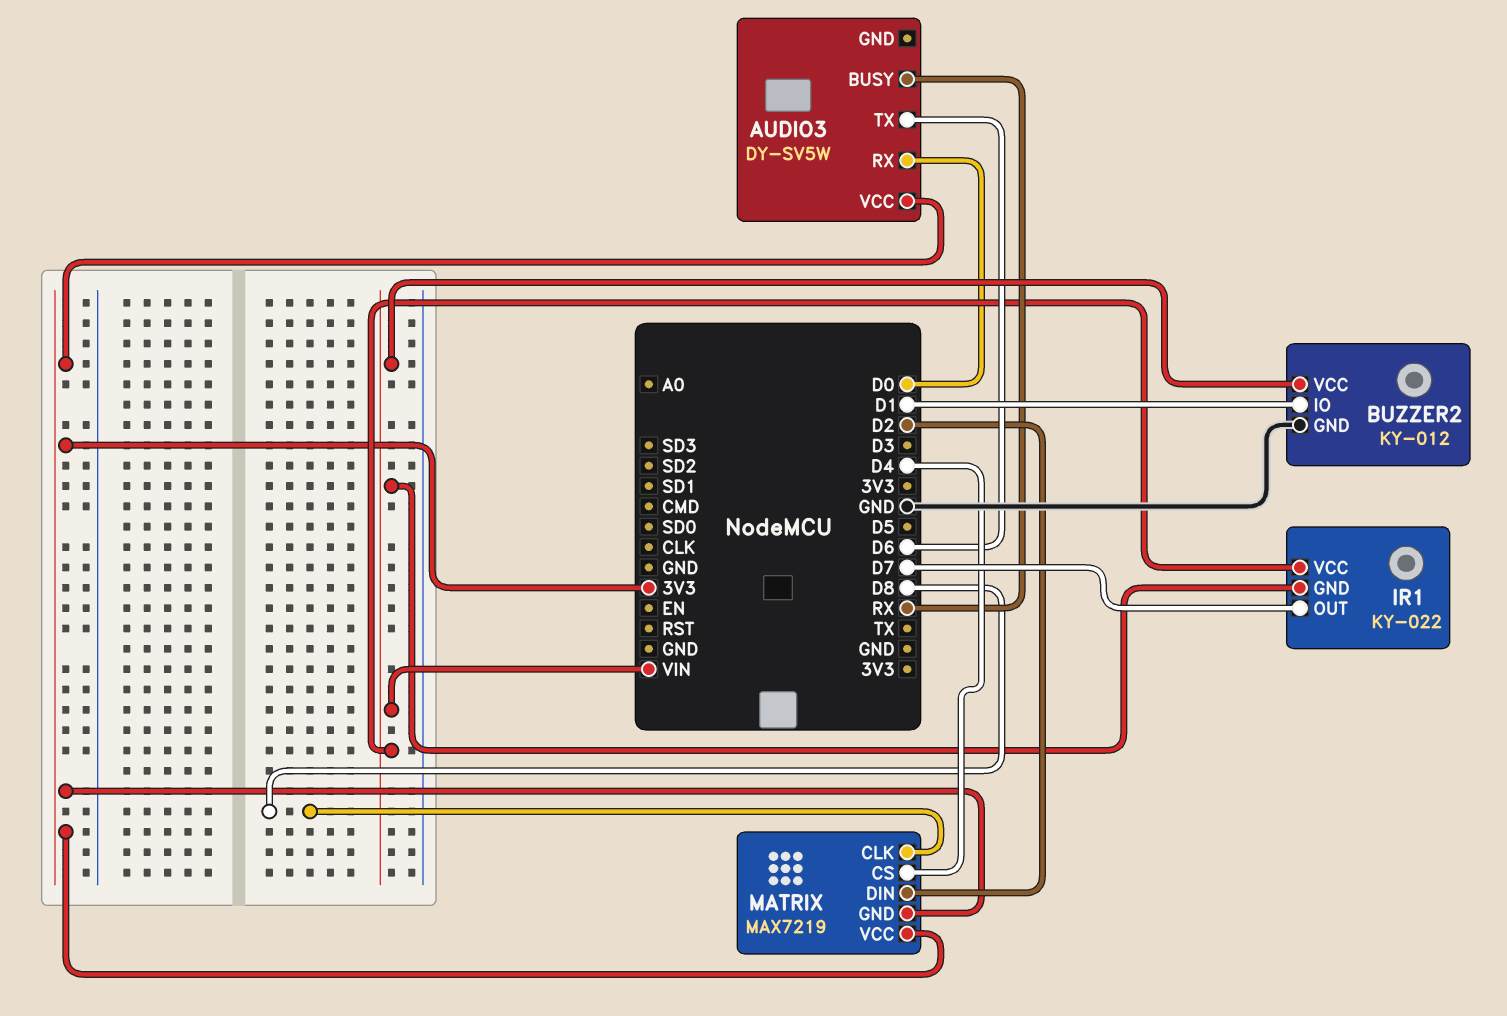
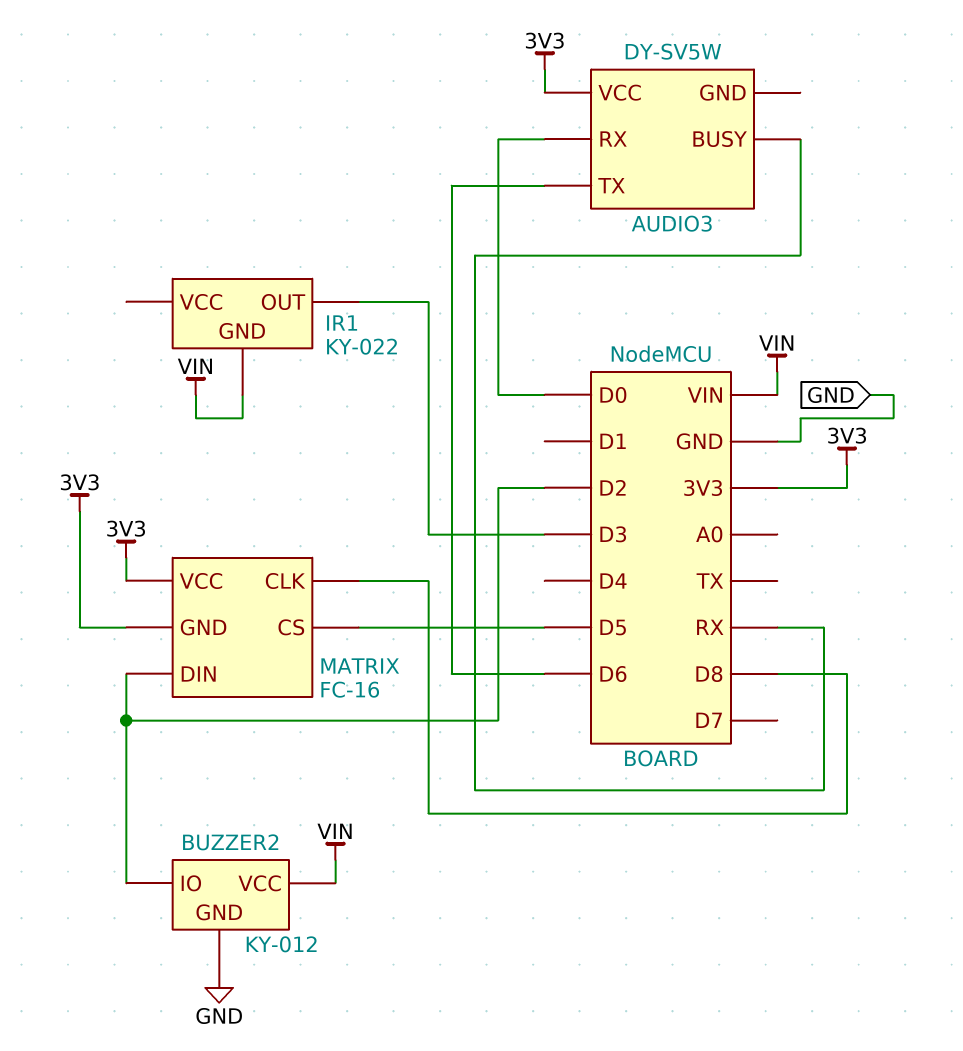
BUZZER2 pin IO: D1 -> D2
IR1 pin OUT: D7 -> D3
IR1 pin VCC: VIN -> none
MATRIX: MAX7219 -> FC-16
MATRIX pin CS: D4 -> D5

